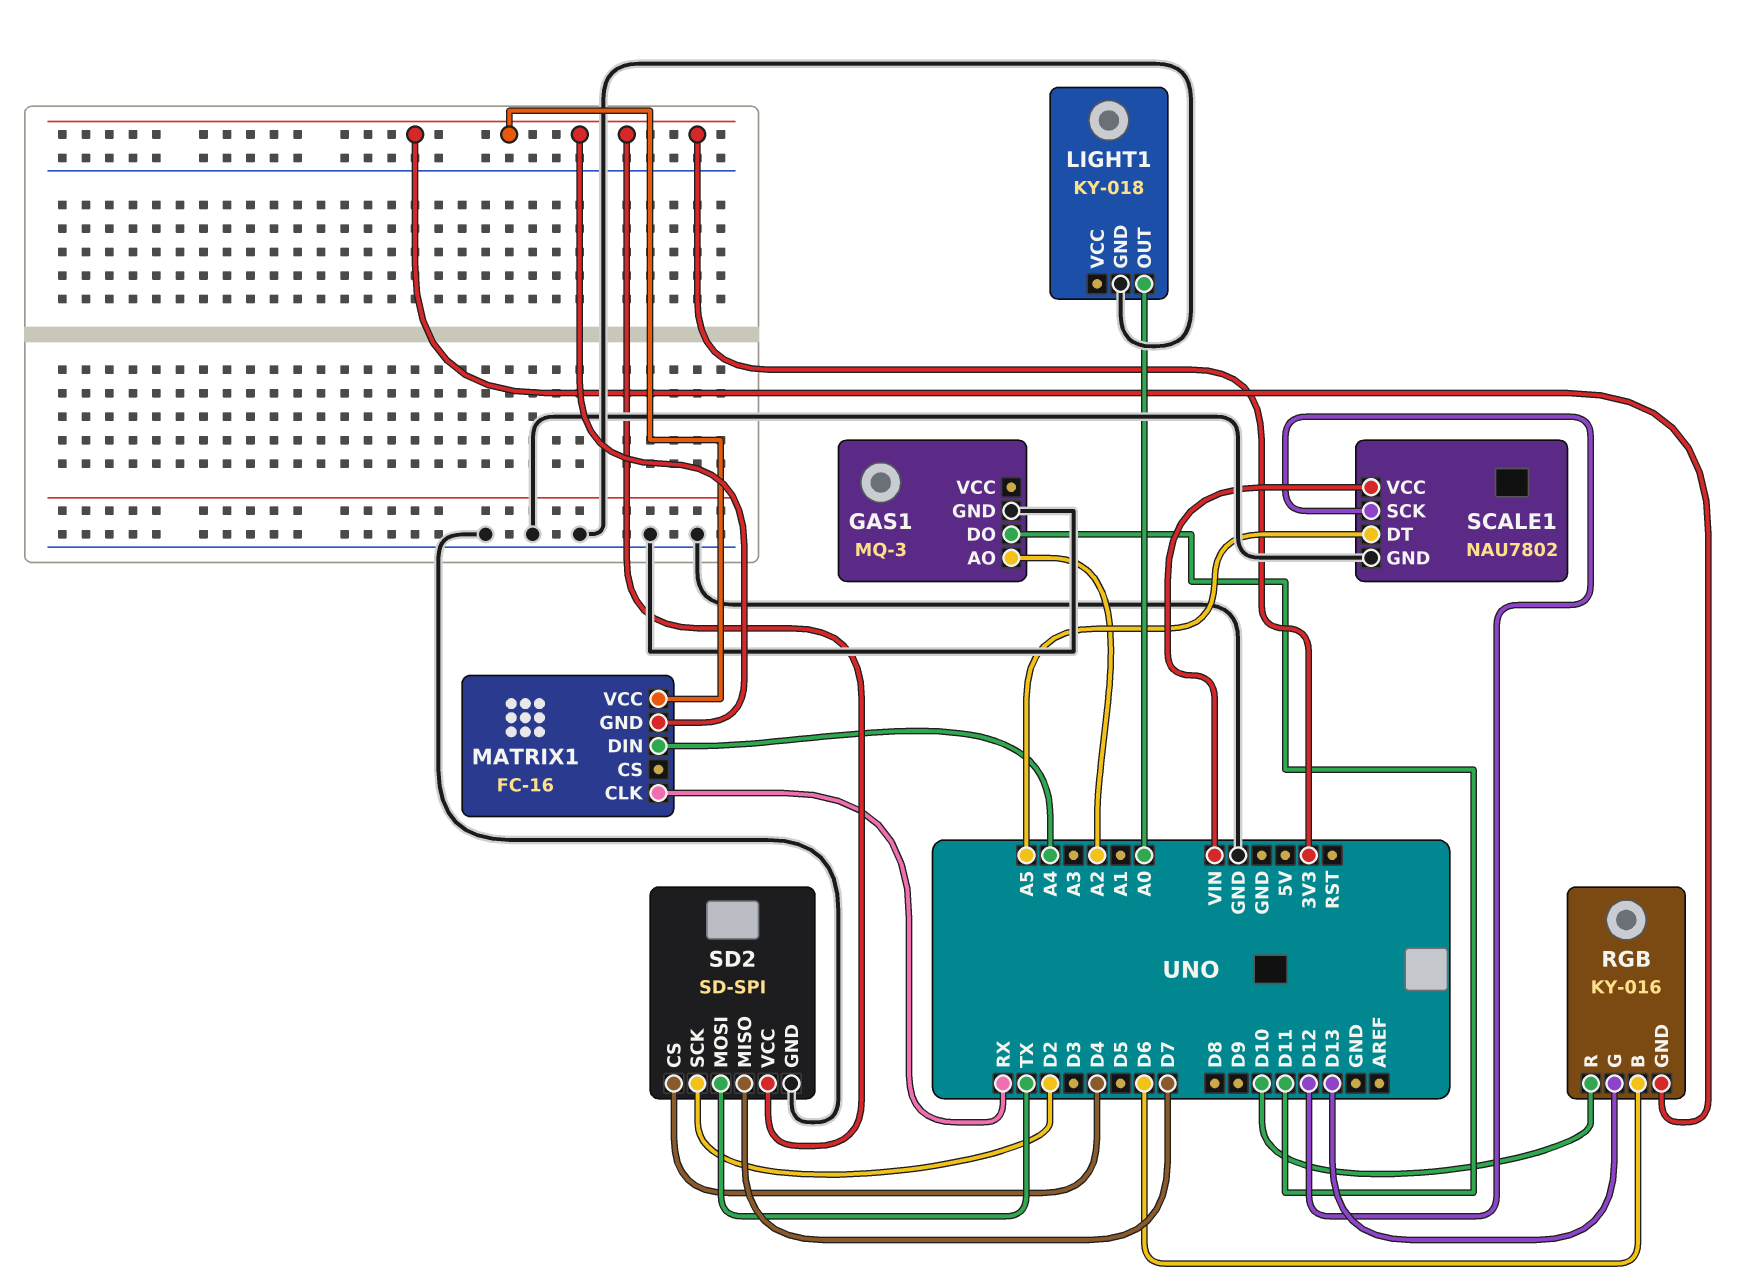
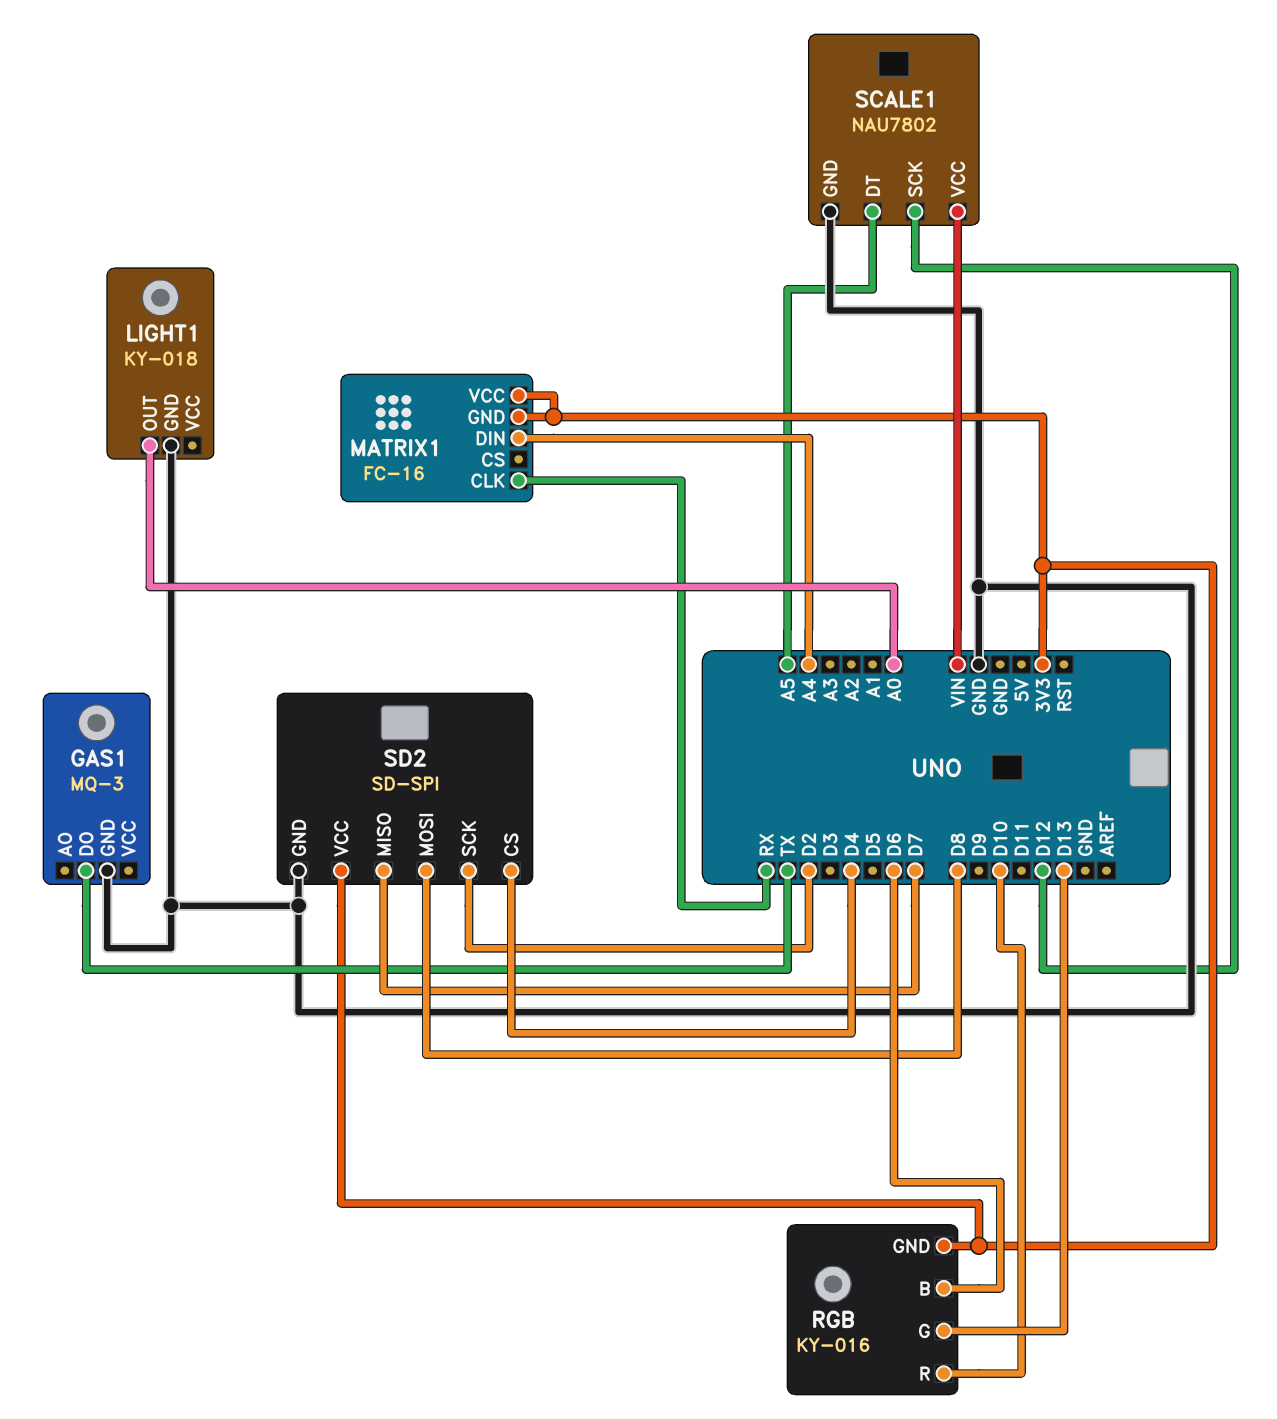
GAS1 pin AO: A2 -> none
GAS1 pin DO: D11 -> TX
SD2 pin MOSI: TX -> D8

